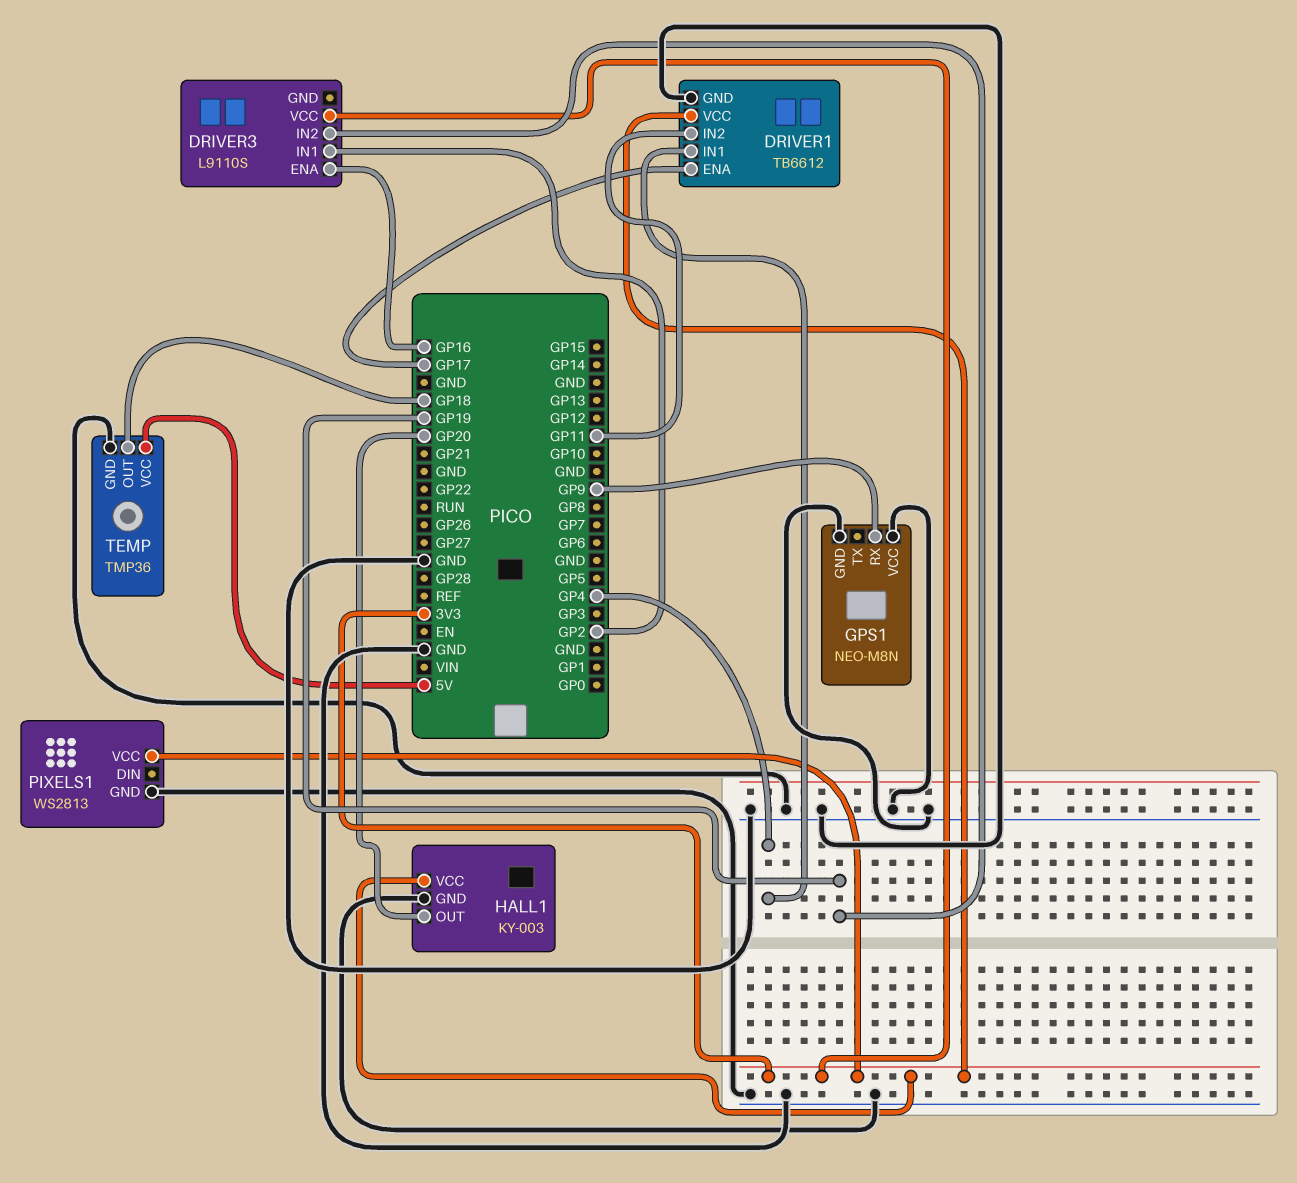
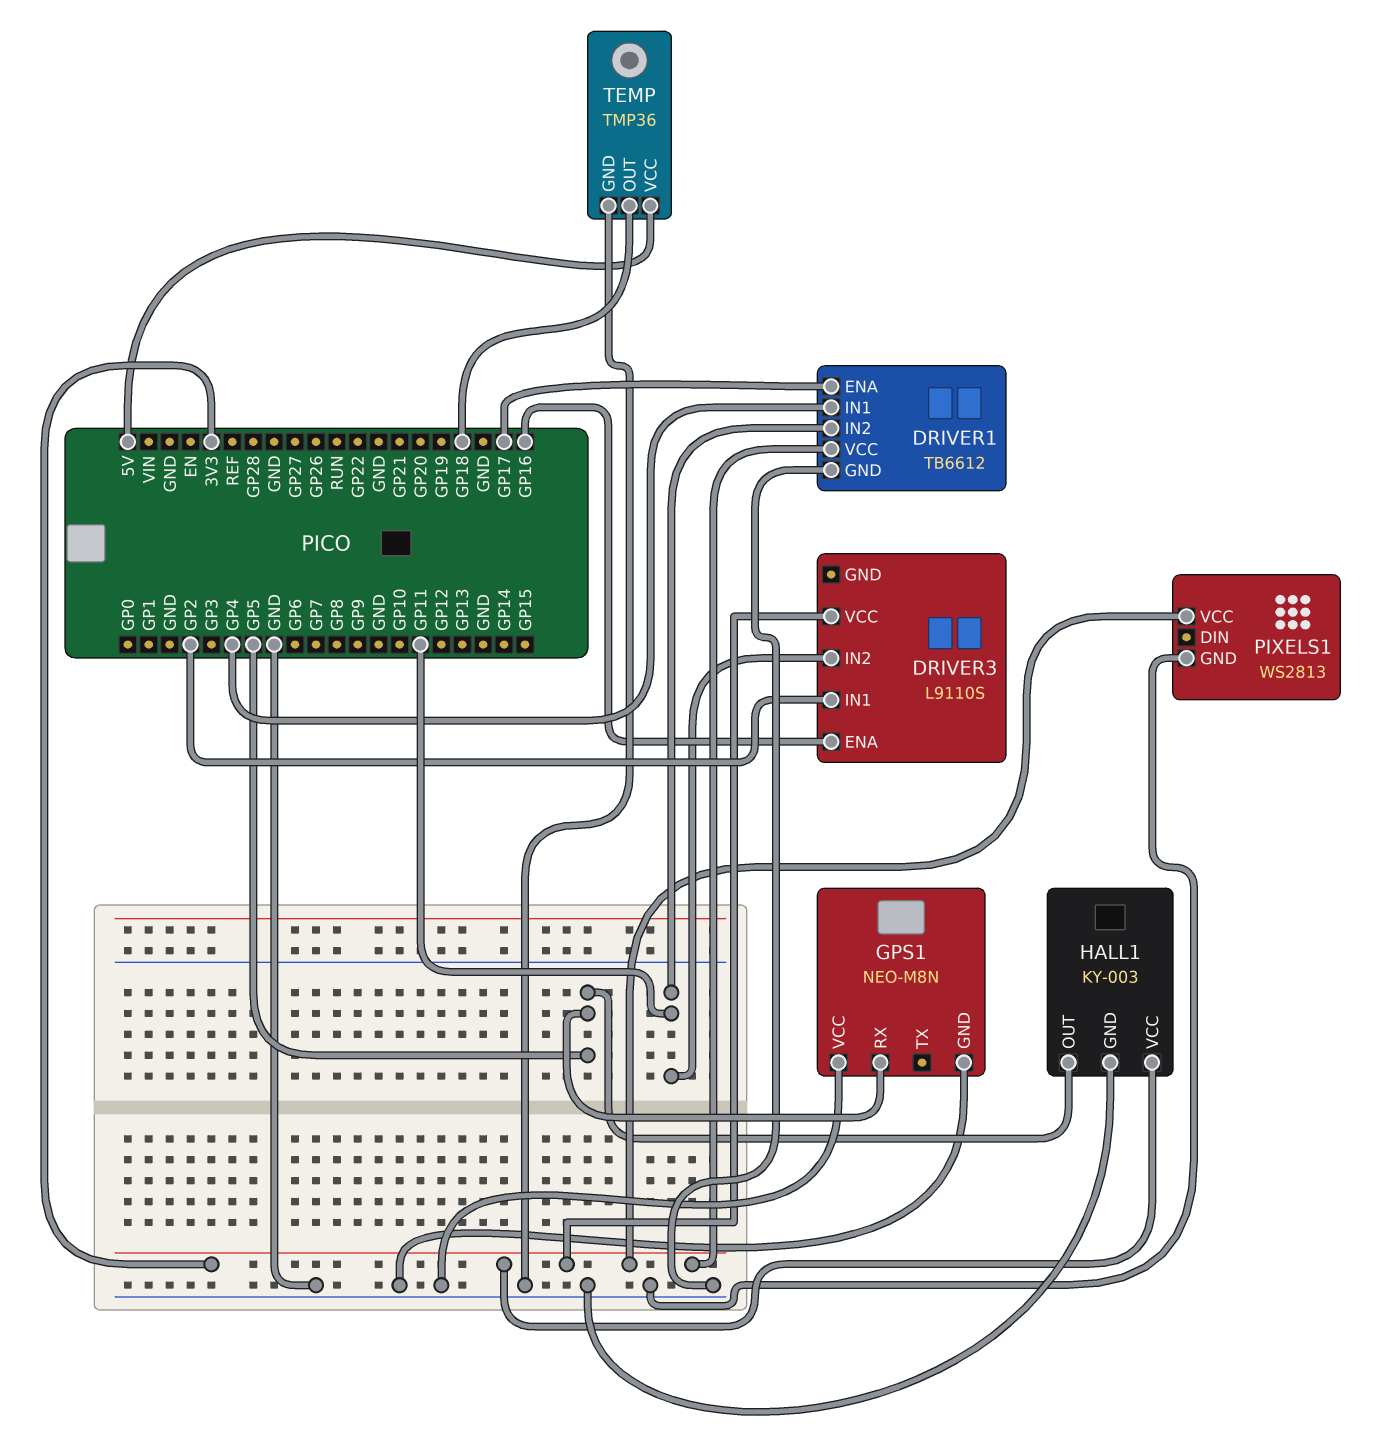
DRIVER3 pin IN2: GP19 -> GP11
GPS1 pin RX: GP9 -> GP5
HALL1 pin OUT: GP20 -> GP5

